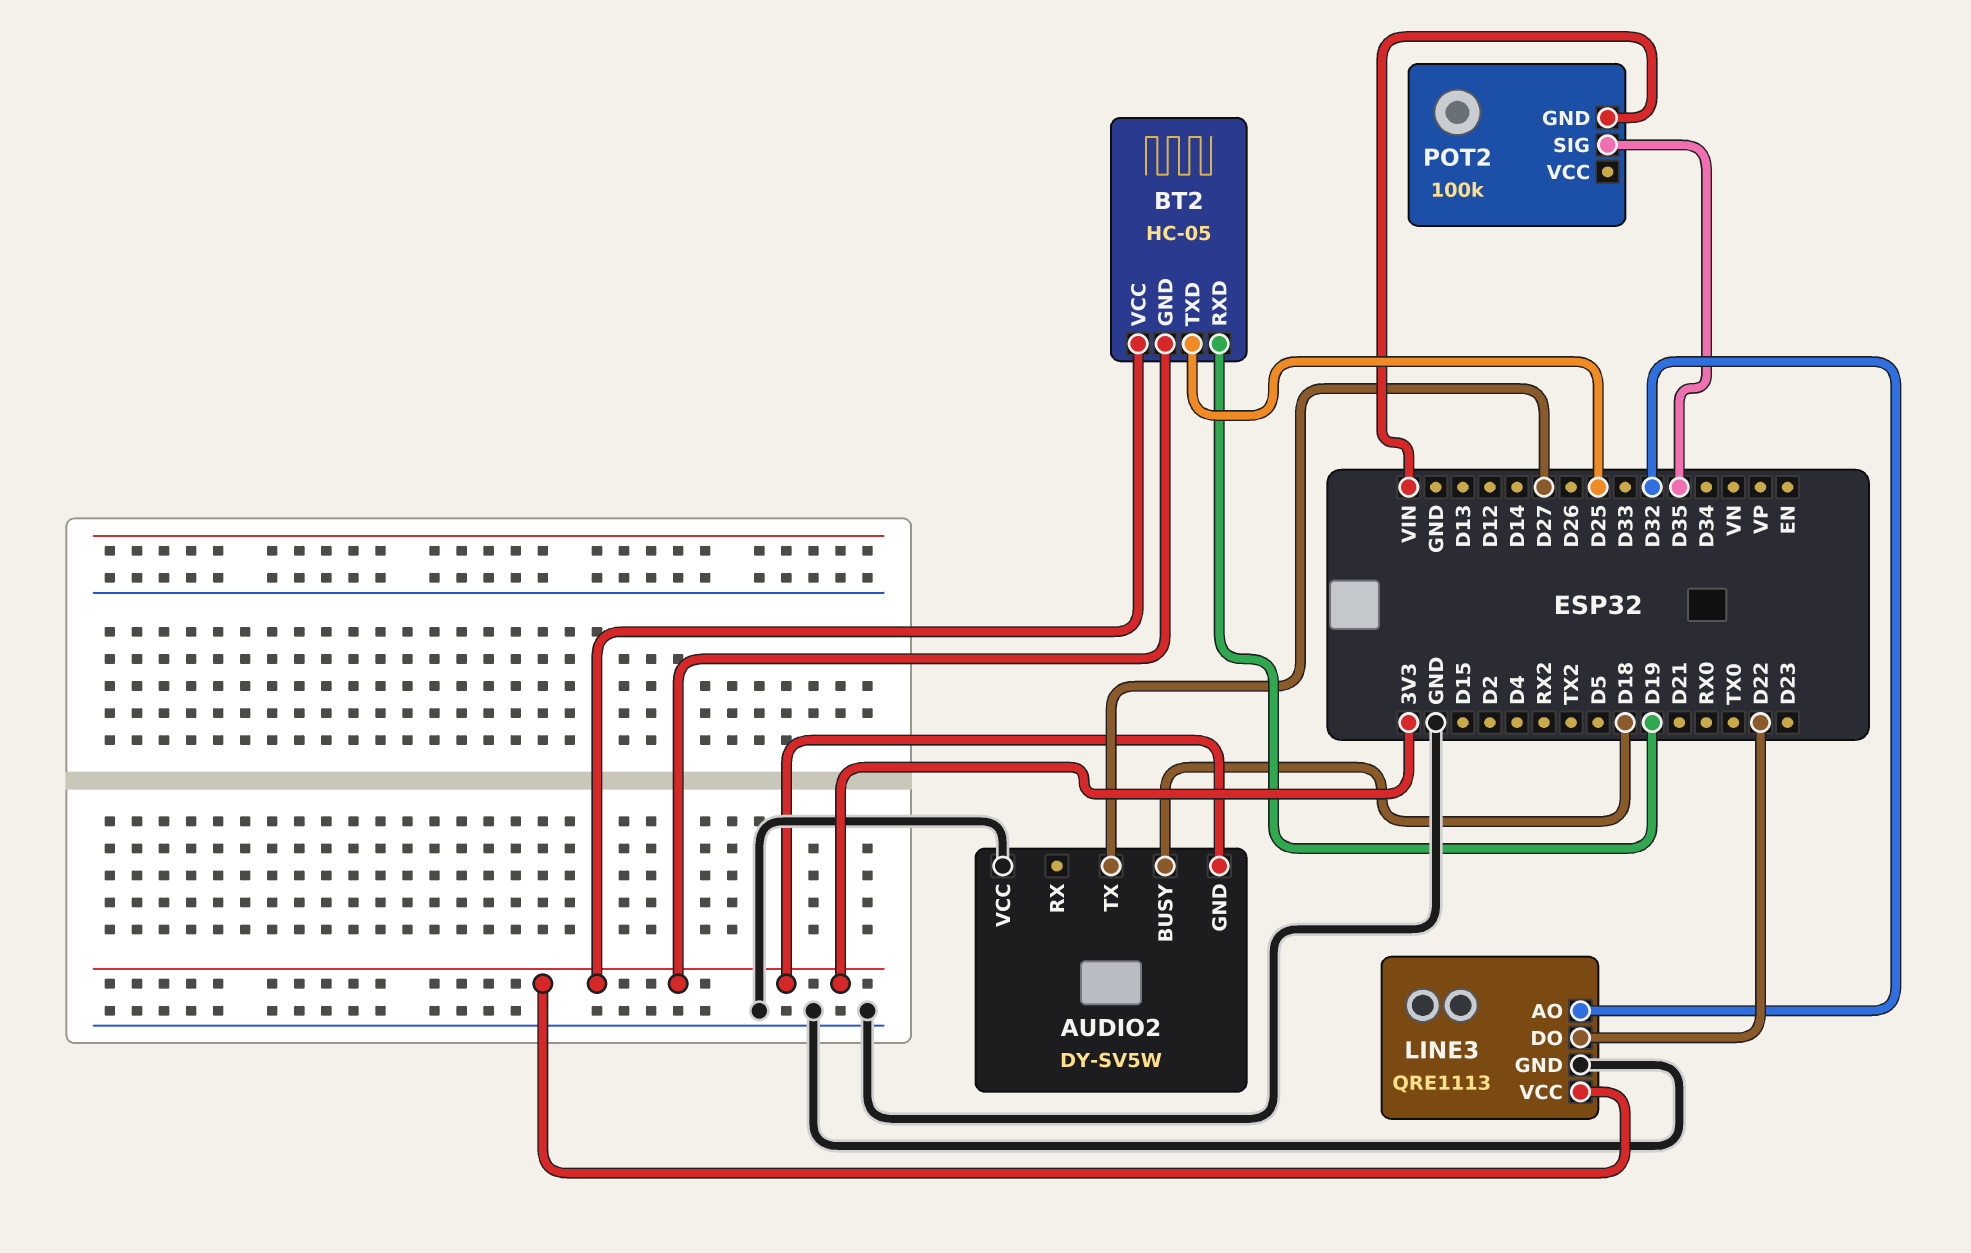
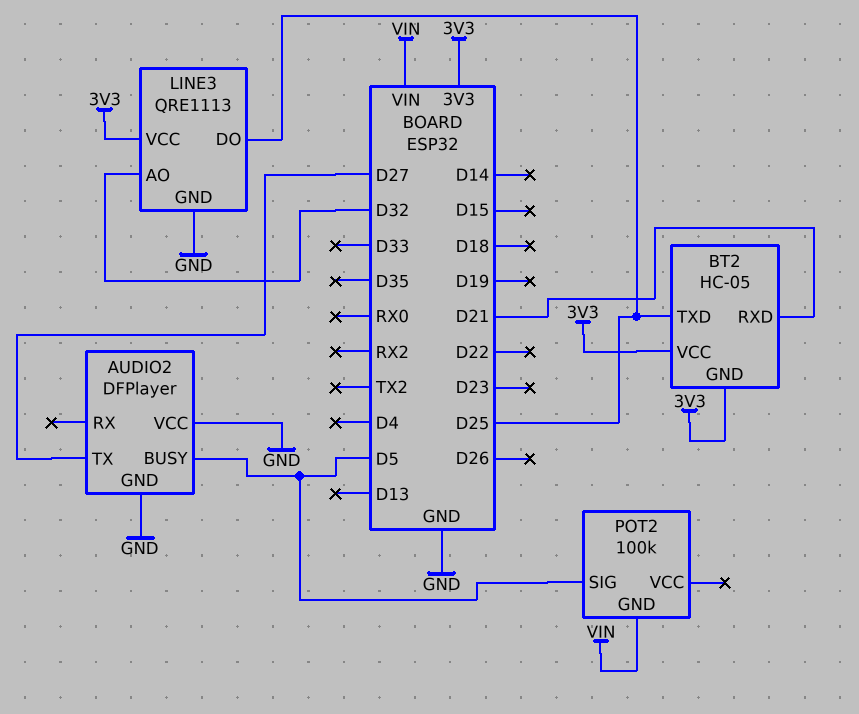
AUDIO2: DY-SV5W -> DFPlayer
AUDIO2 pin BUSY: D18 -> D5
AUDIO2 pin GND: 3V3 -> GND
BT2 pin RXD: D19 -> D21
LINE3 pin DO: D22 -> D25
POT2 pin SIG: D35 -> D5

